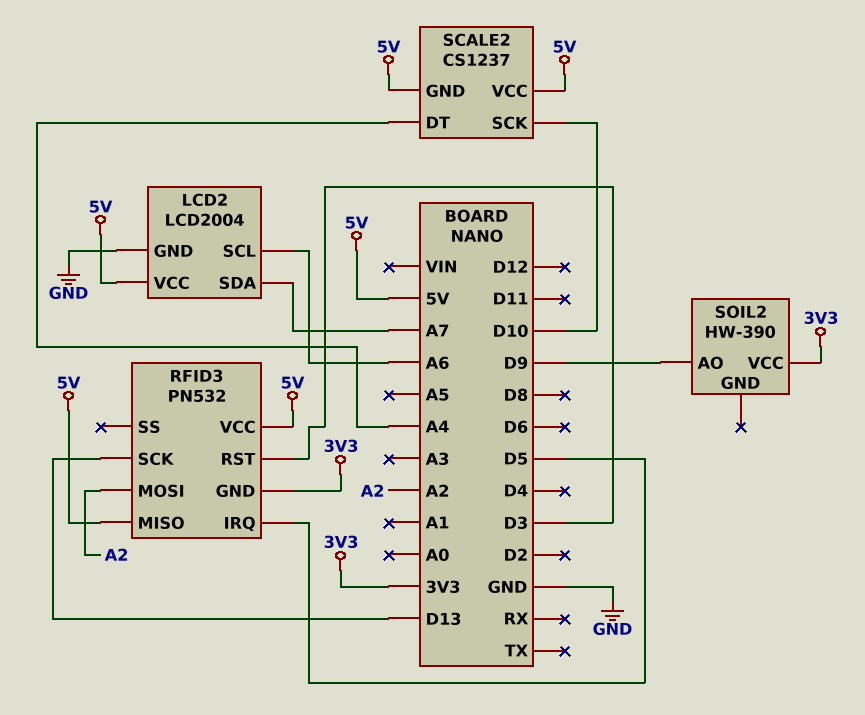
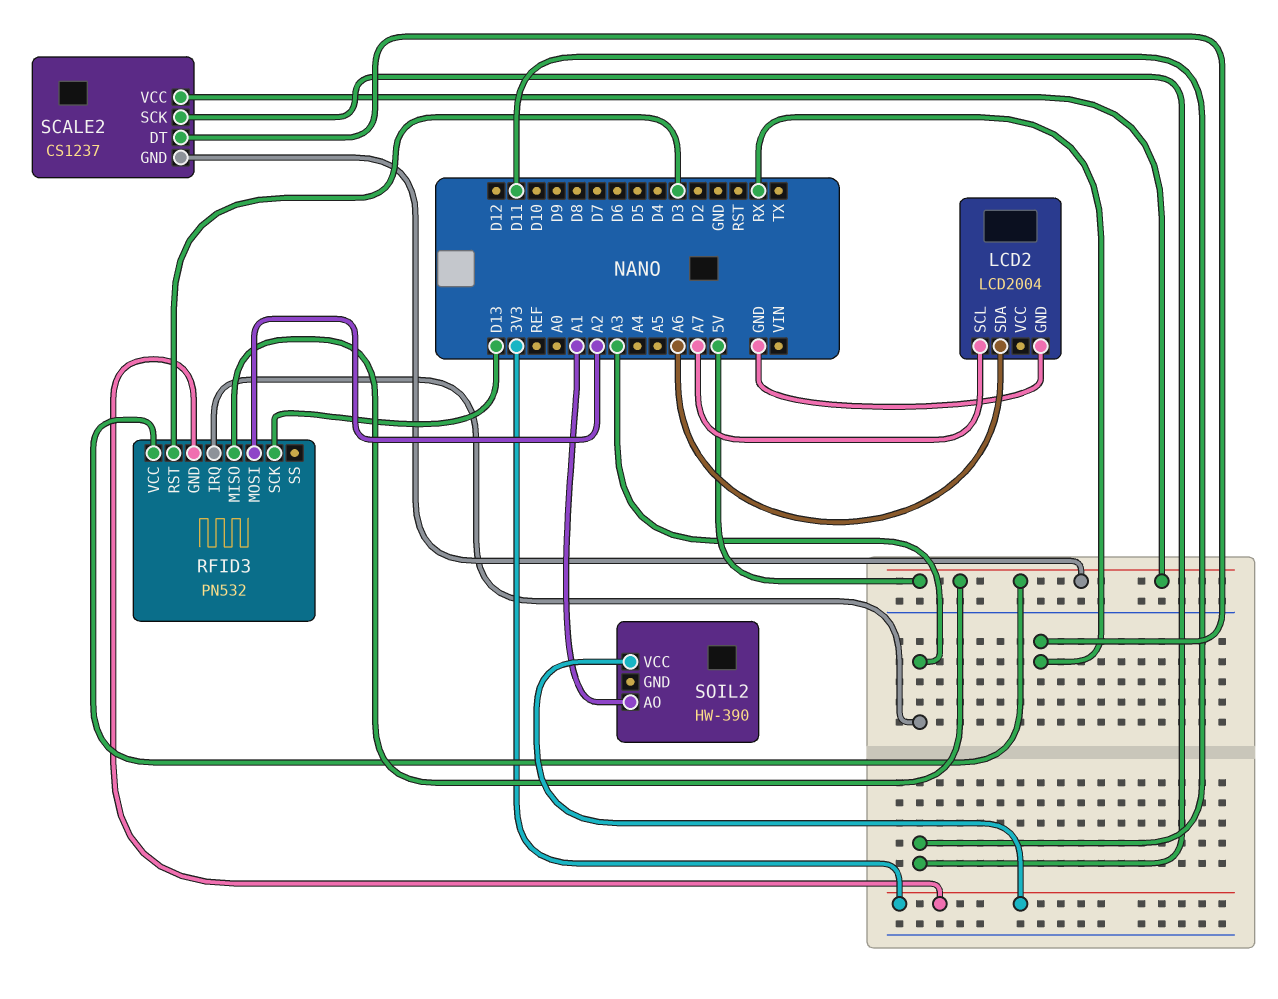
LCD2 pin SCL: A6 -> A7
LCD2 pin SDA: A7 -> A6
LCD2 pin VCC: 5V -> none
RFID3 pin IRQ: D5 -> A3
SCALE2 pin DT: A4 -> RX
SCALE2 pin SCK: D10 -> D11
SOIL2 pin AO: D9 -> A1

